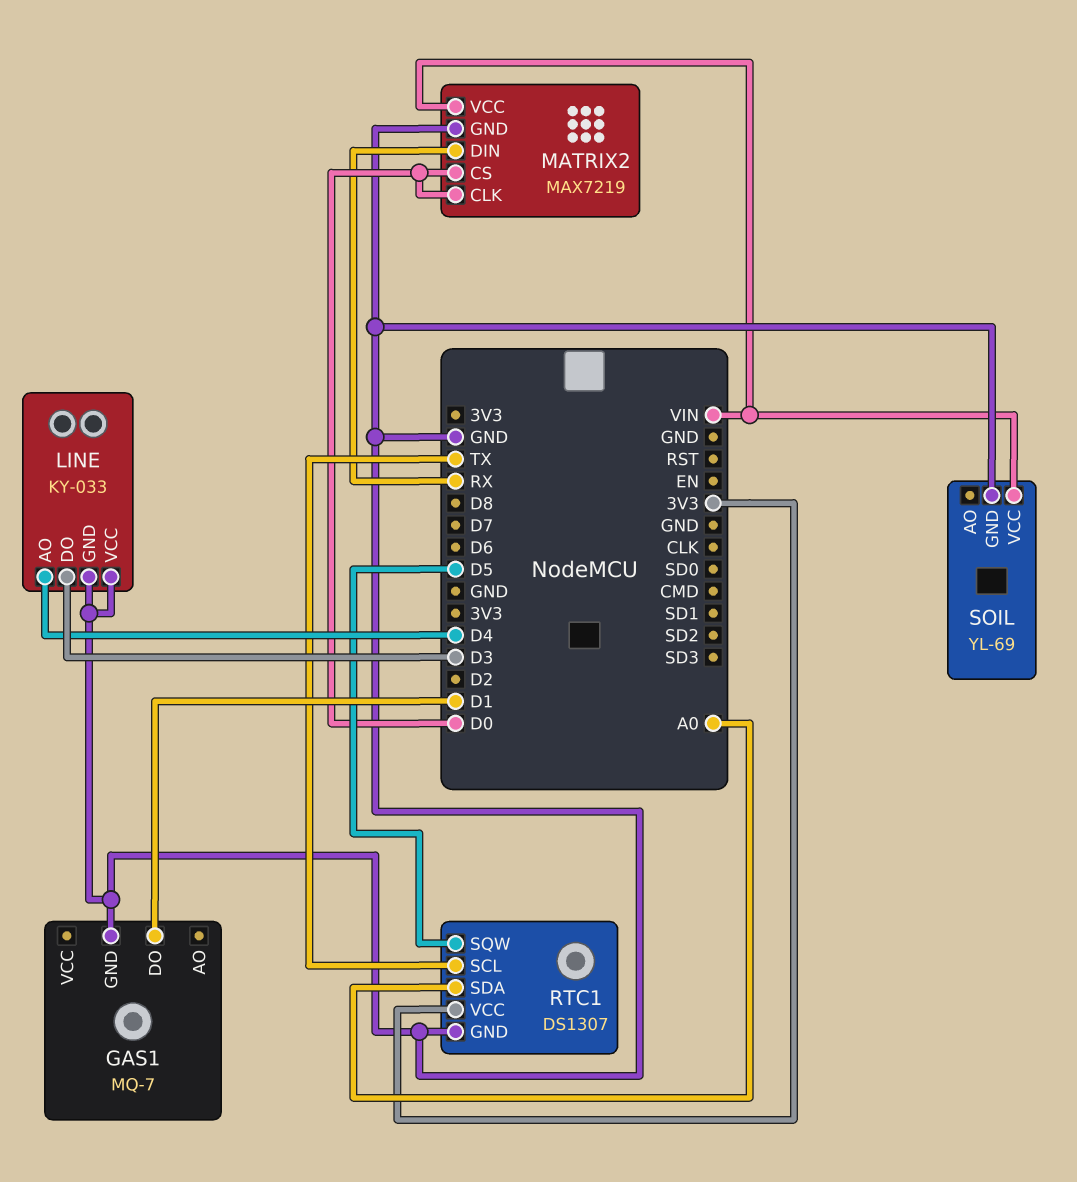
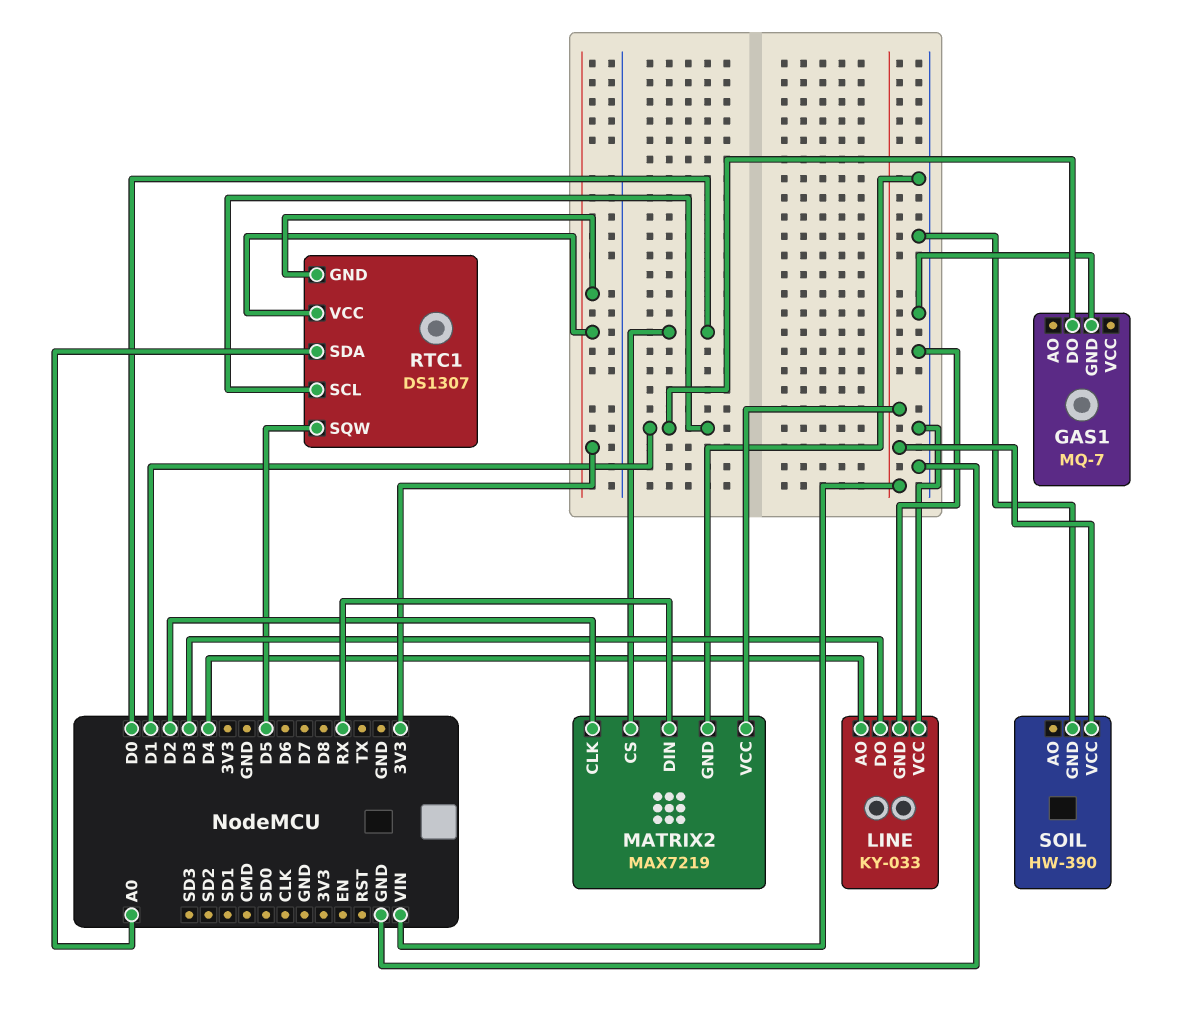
MATRIX2 pin CLK: D0 -> D2
RTC1 pin GND: GND -> 3V3
RTC1 pin SCL: TX -> D1
SOIL: YL-69 -> HW-390

